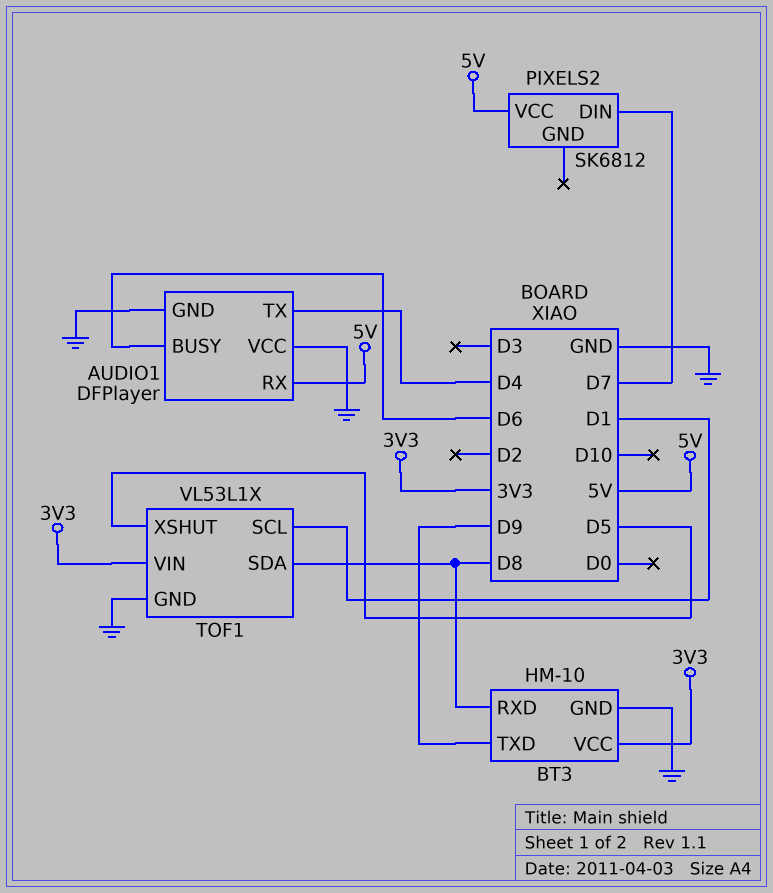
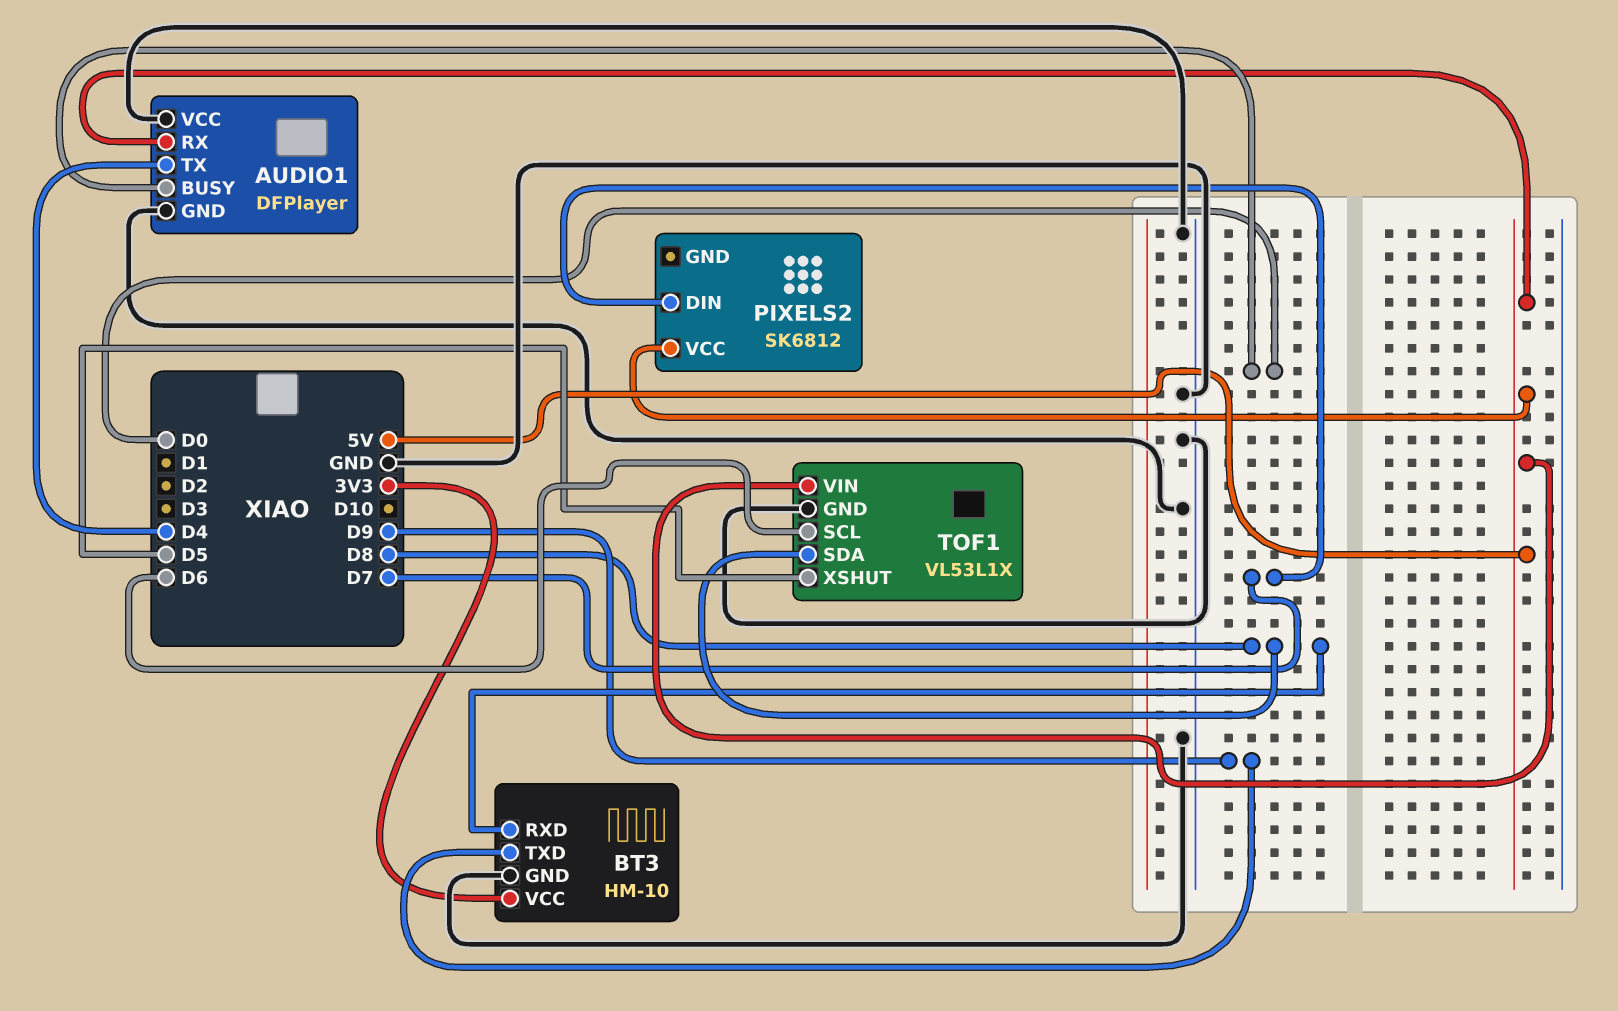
AUDIO1 pin BUSY: D6 -> D0
TOF1 pin SCL: D1 -> D6
TOF1 pin VIN: 3V3 -> 5V

